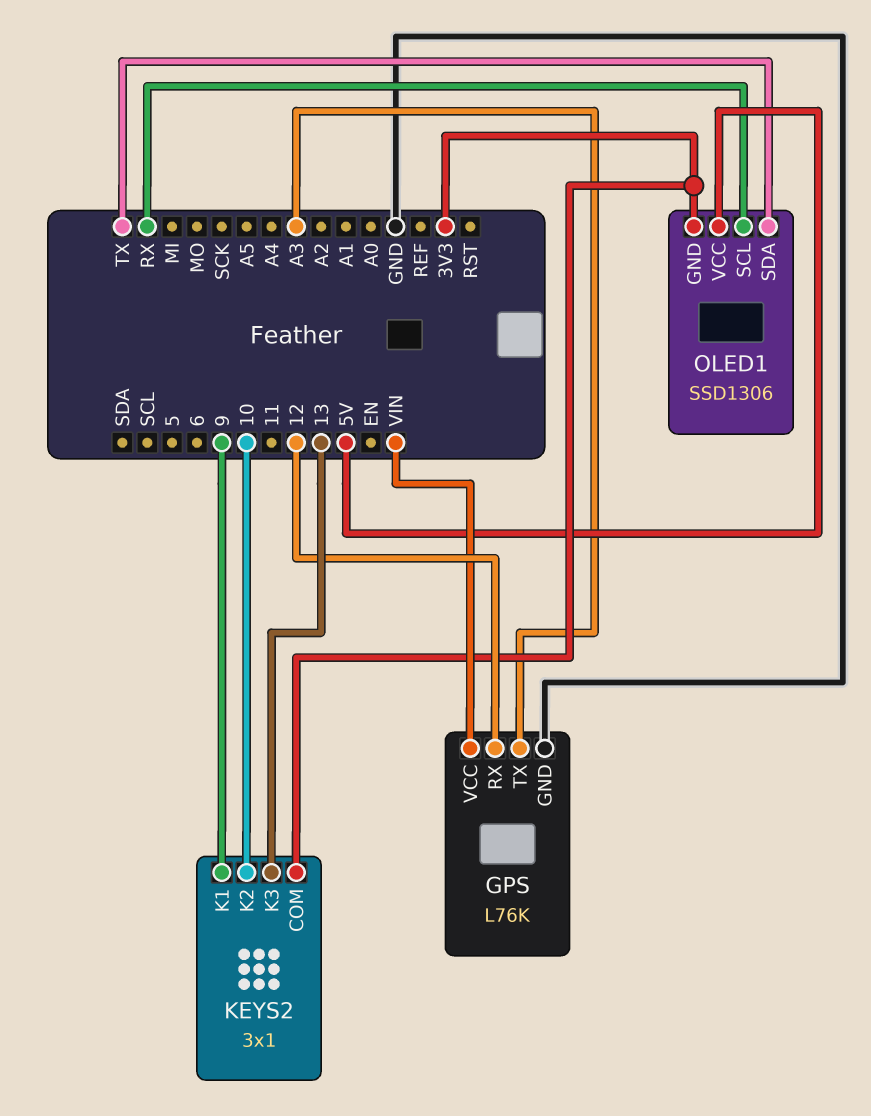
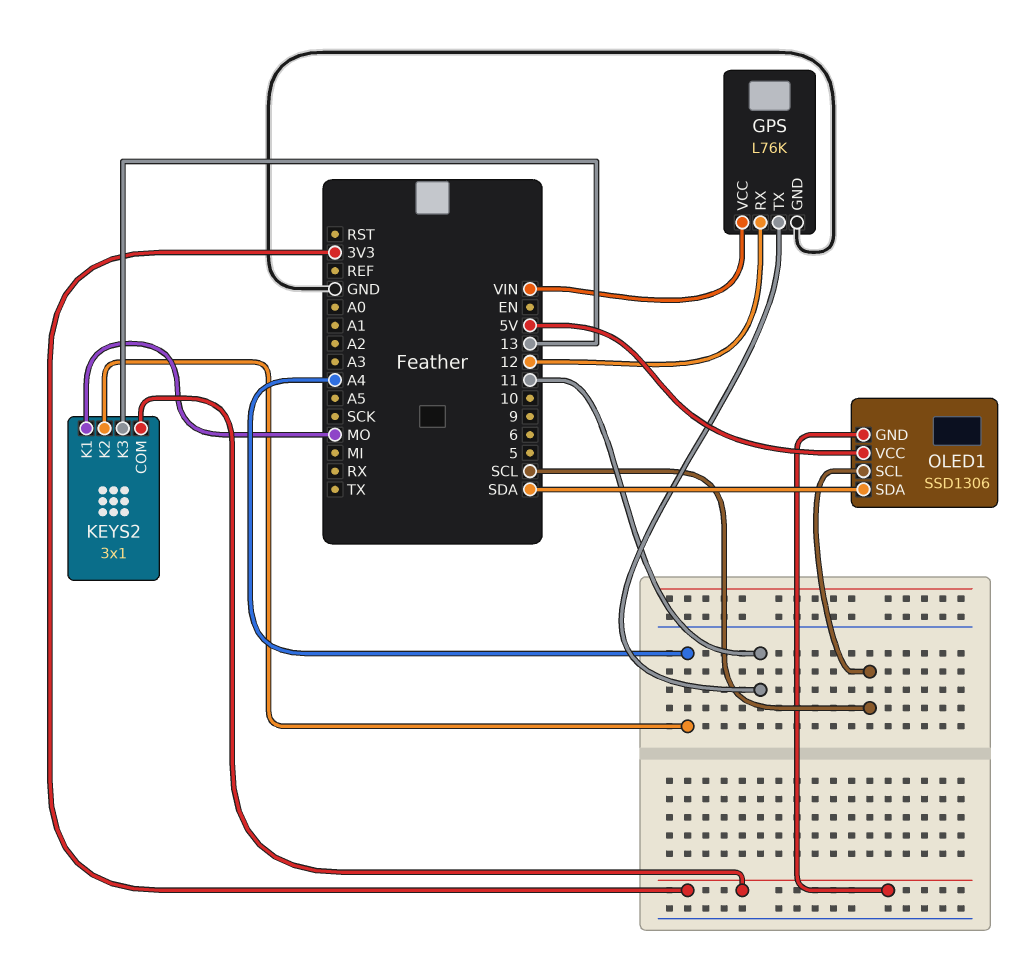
GPS pin TX: A3 -> 11
KEYS2 pin K1: 9 -> MO
KEYS2 pin K2: 10 -> A4
OLED1 pin SCL: RX -> SCL
OLED1 pin SDA: TX -> SDA

